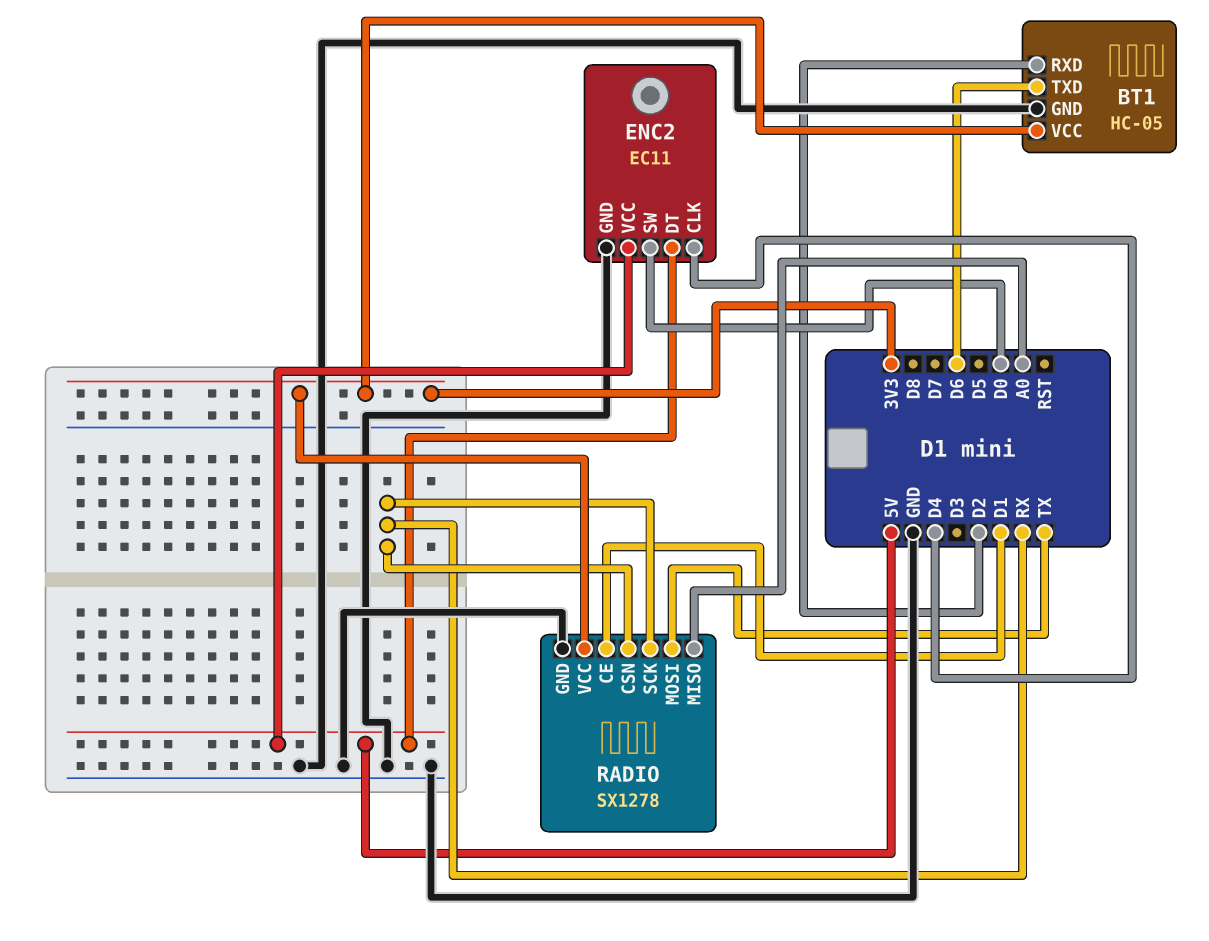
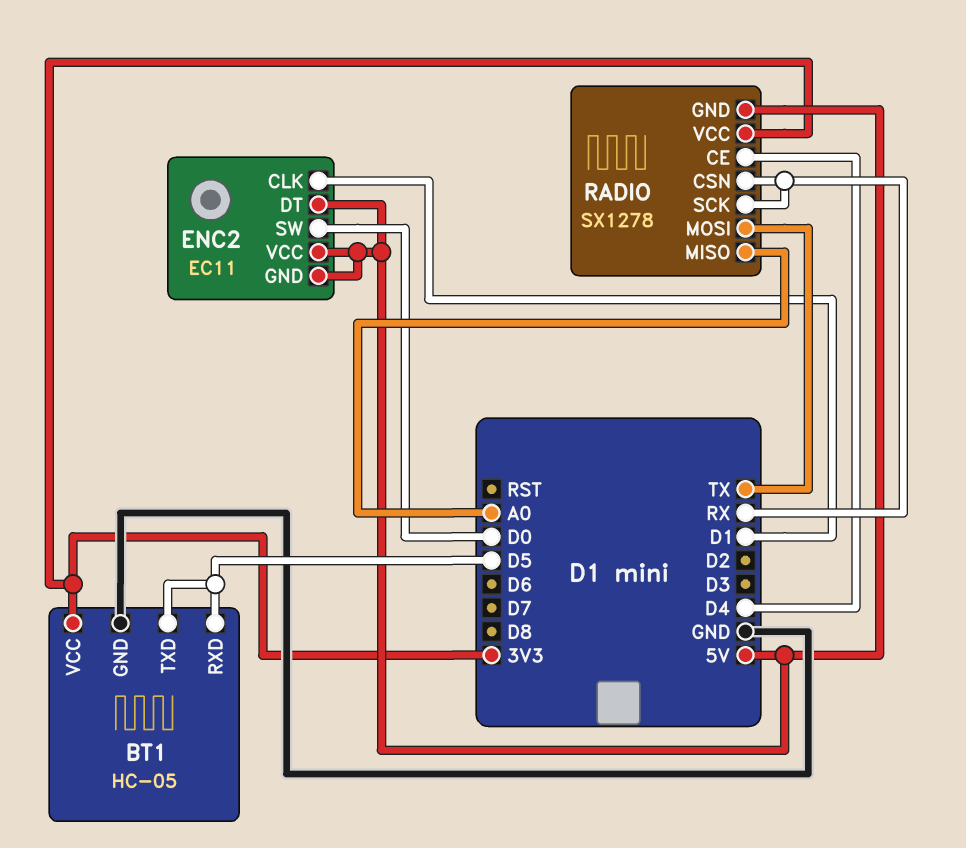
BT1 pin RXD: D2 -> D5
BT1 pin TXD: D6 -> D5
ENC2 pin CLK: D4 -> D1
ENC2 pin GND: GND -> 5V
RADIO pin CE: D1 -> D4
RADIO pin GND: GND -> 5V

